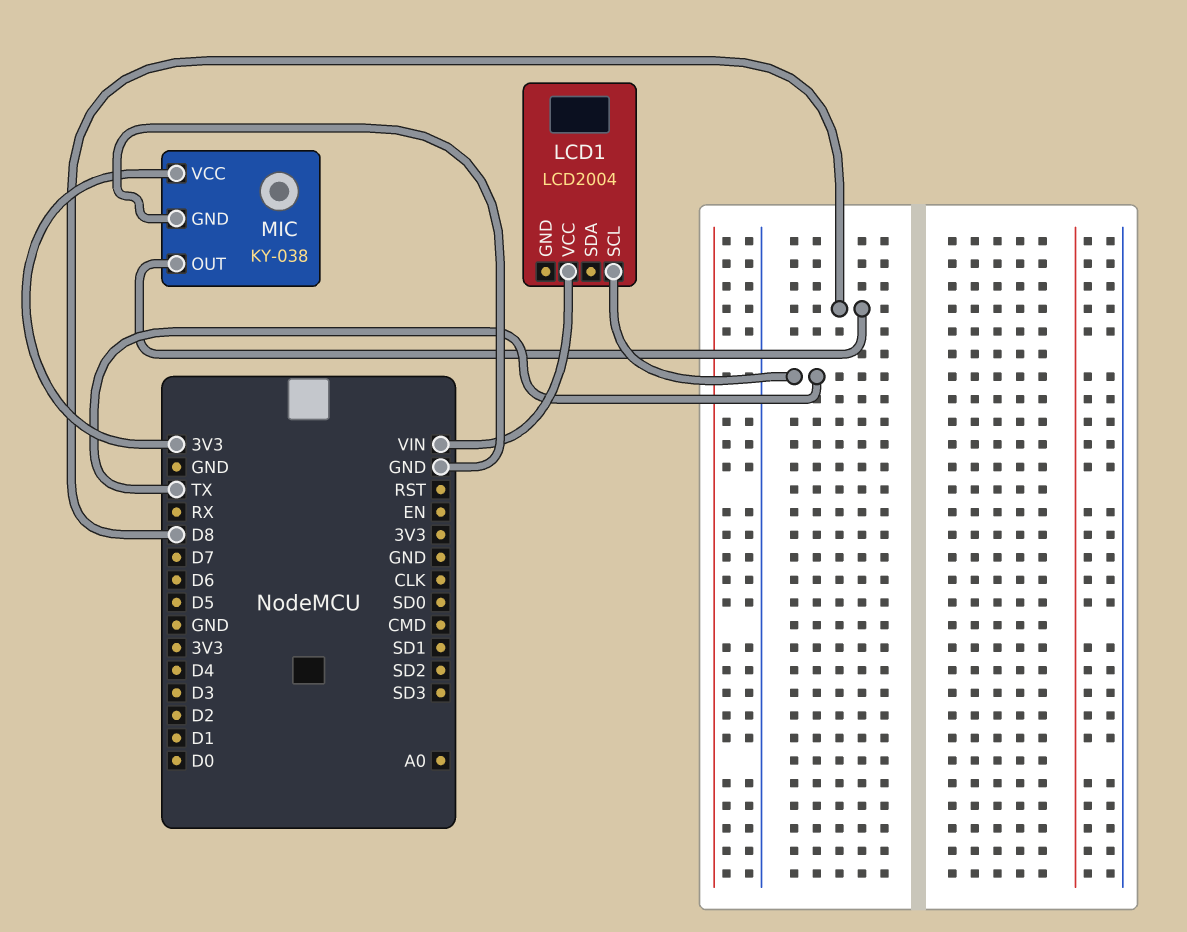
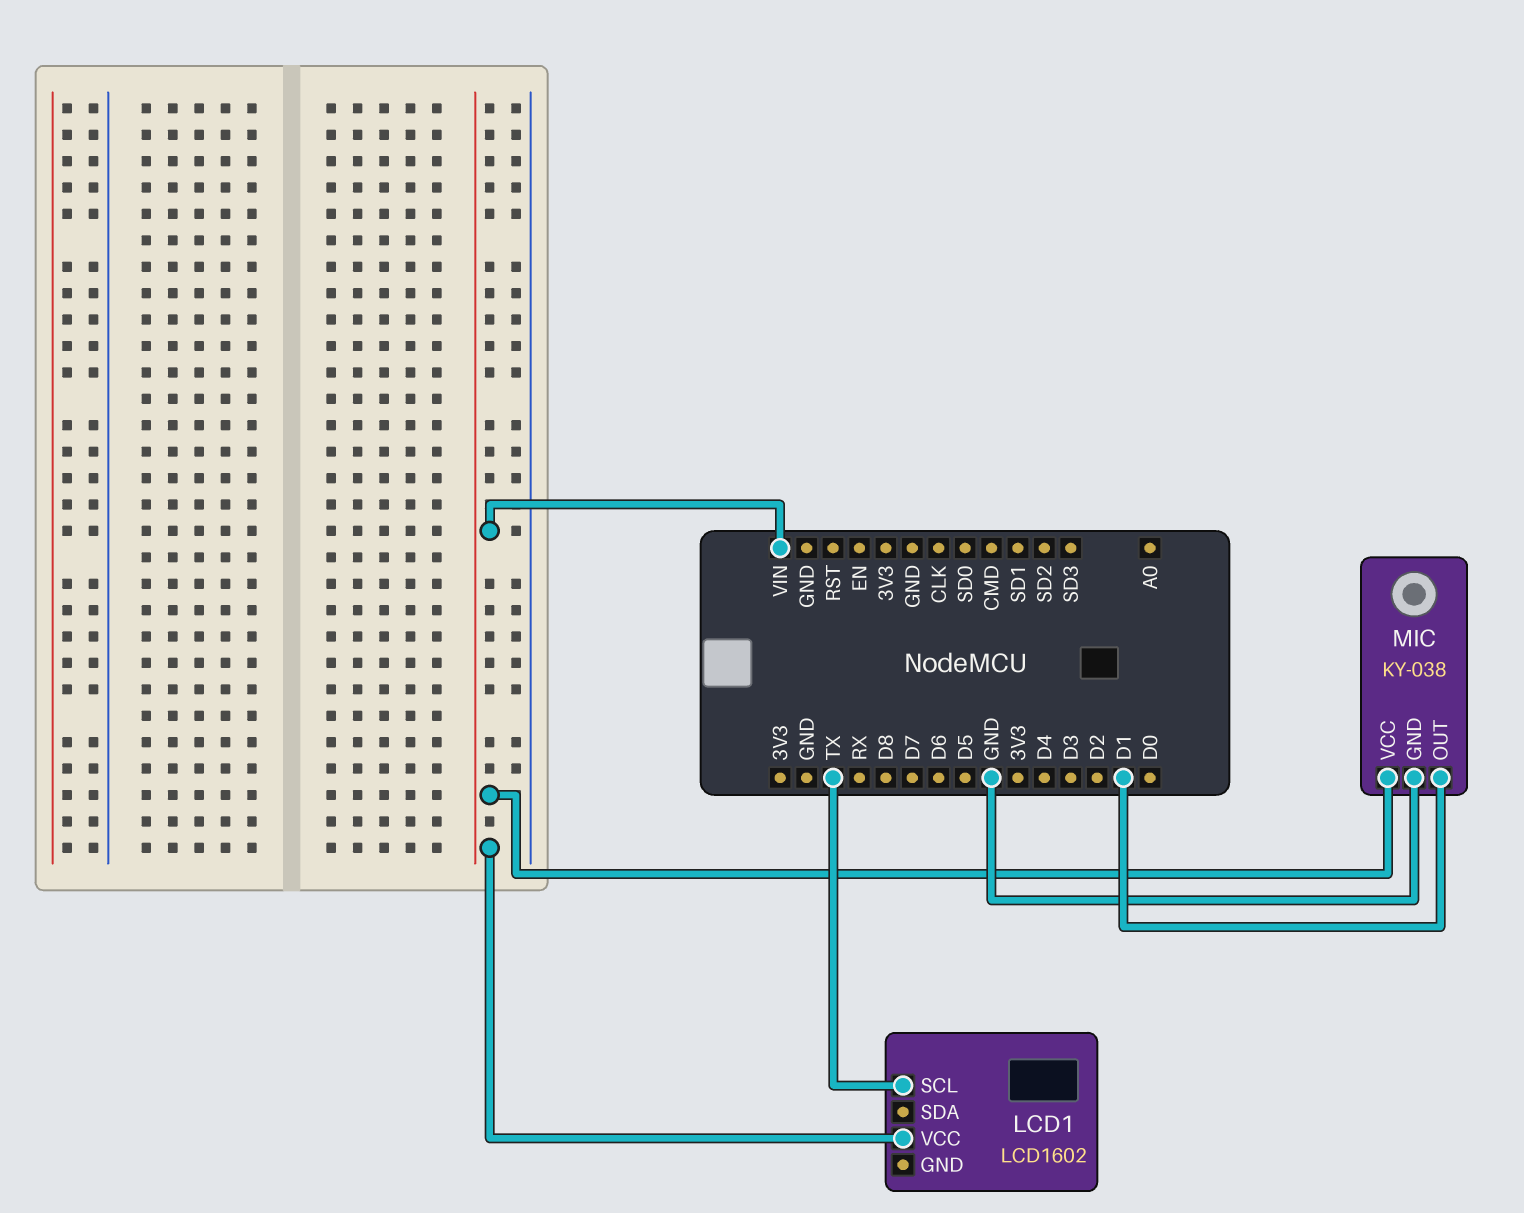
LCD1: LCD2004 -> LCD1602
MIC pin OUT: D8 -> D1
MIC pin VCC: 3V3 -> VIN

